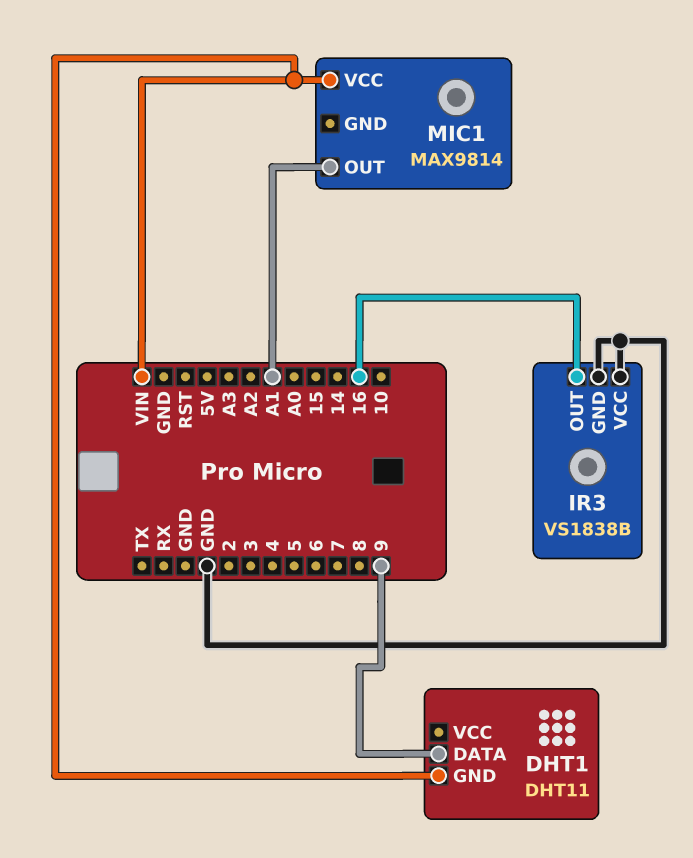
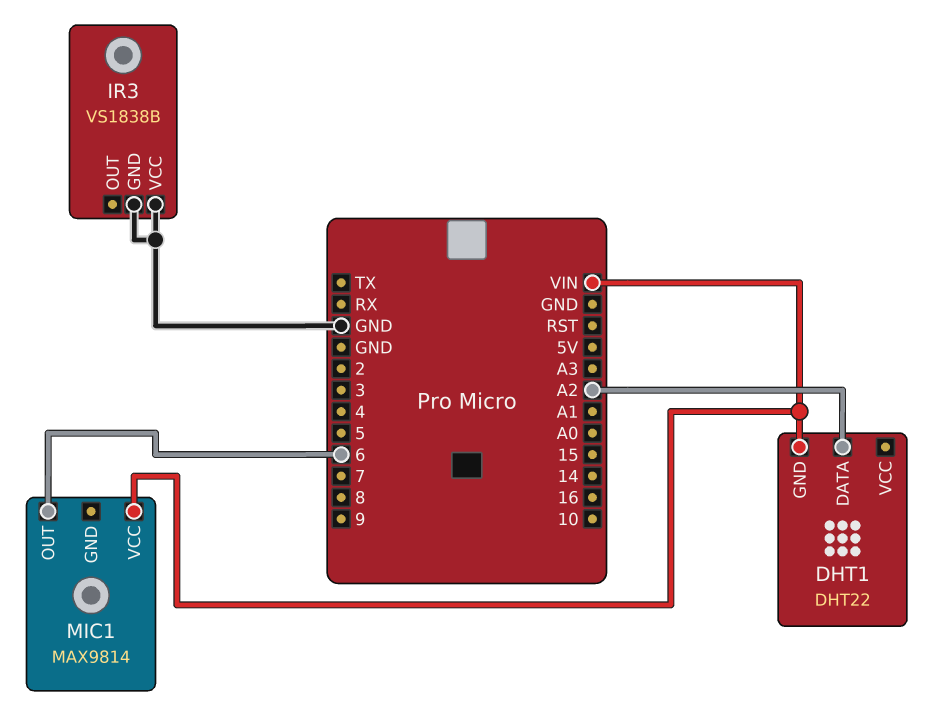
DHT1: DHT11 -> DHT22
DHT1 pin DATA: 9 -> A2
IR3 pin OUT: 16 -> none
MIC1 pin OUT: A1 -> 6

